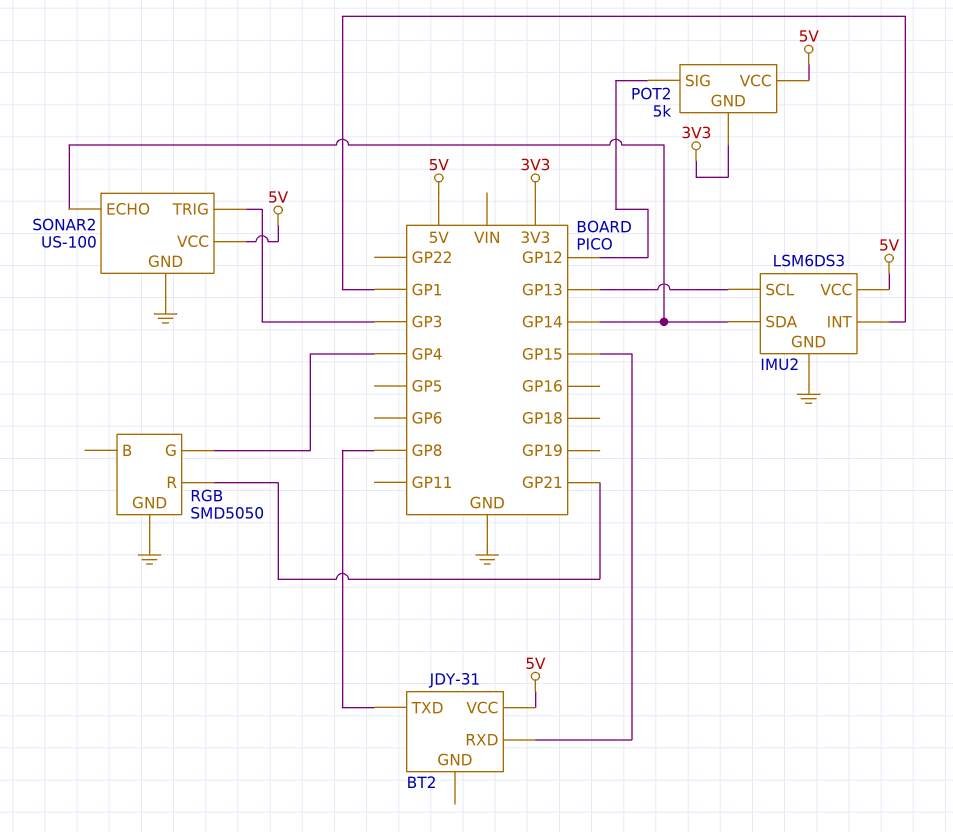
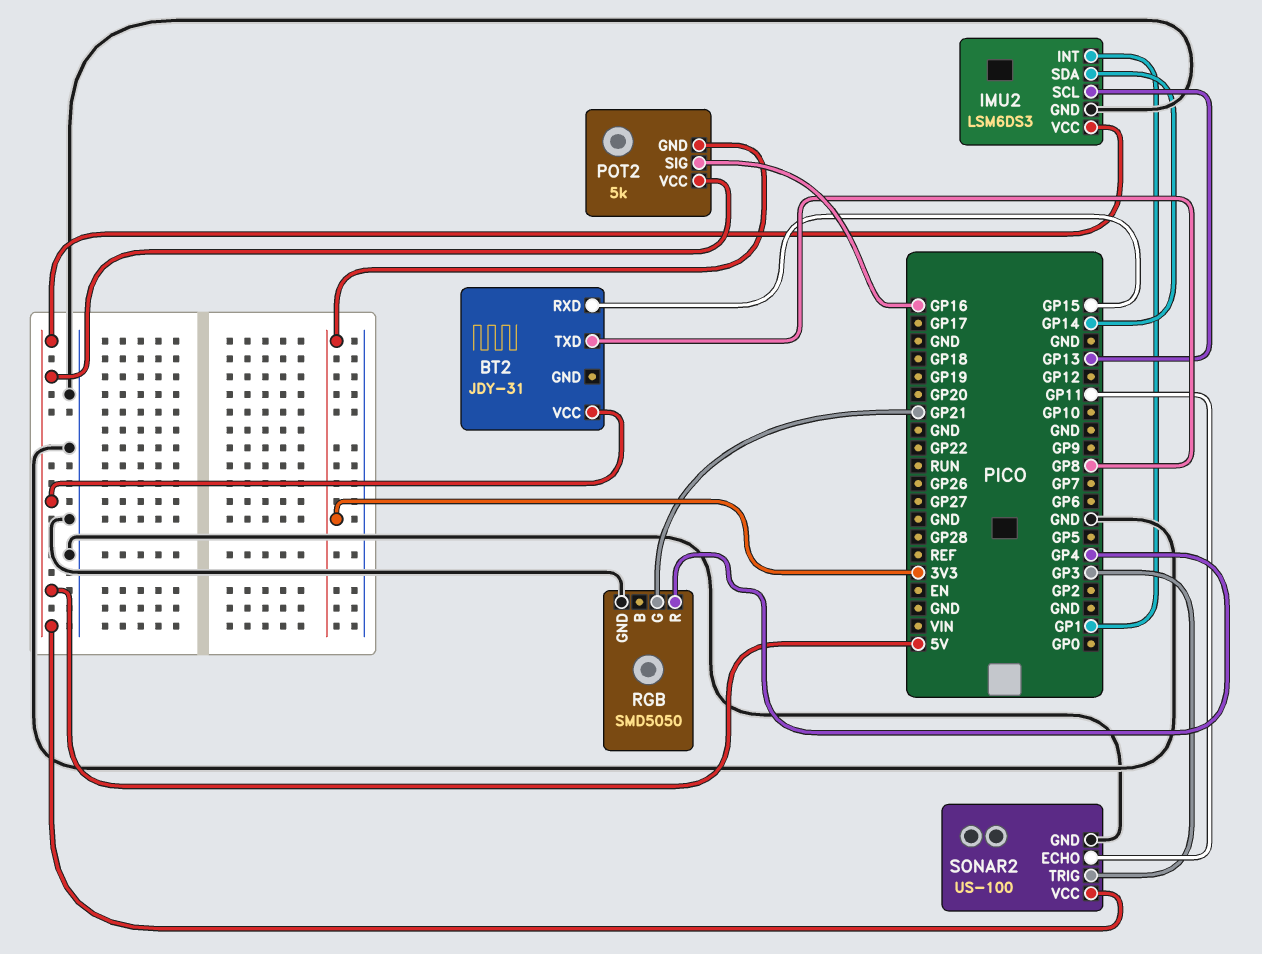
POT2 pin SIG: GP12 -> GP16
RGB pin G: GP4 -> GP21
RGB pin R: GP21 -> GP4
SONAR2 pin ECHO: GP14 -> GP11

